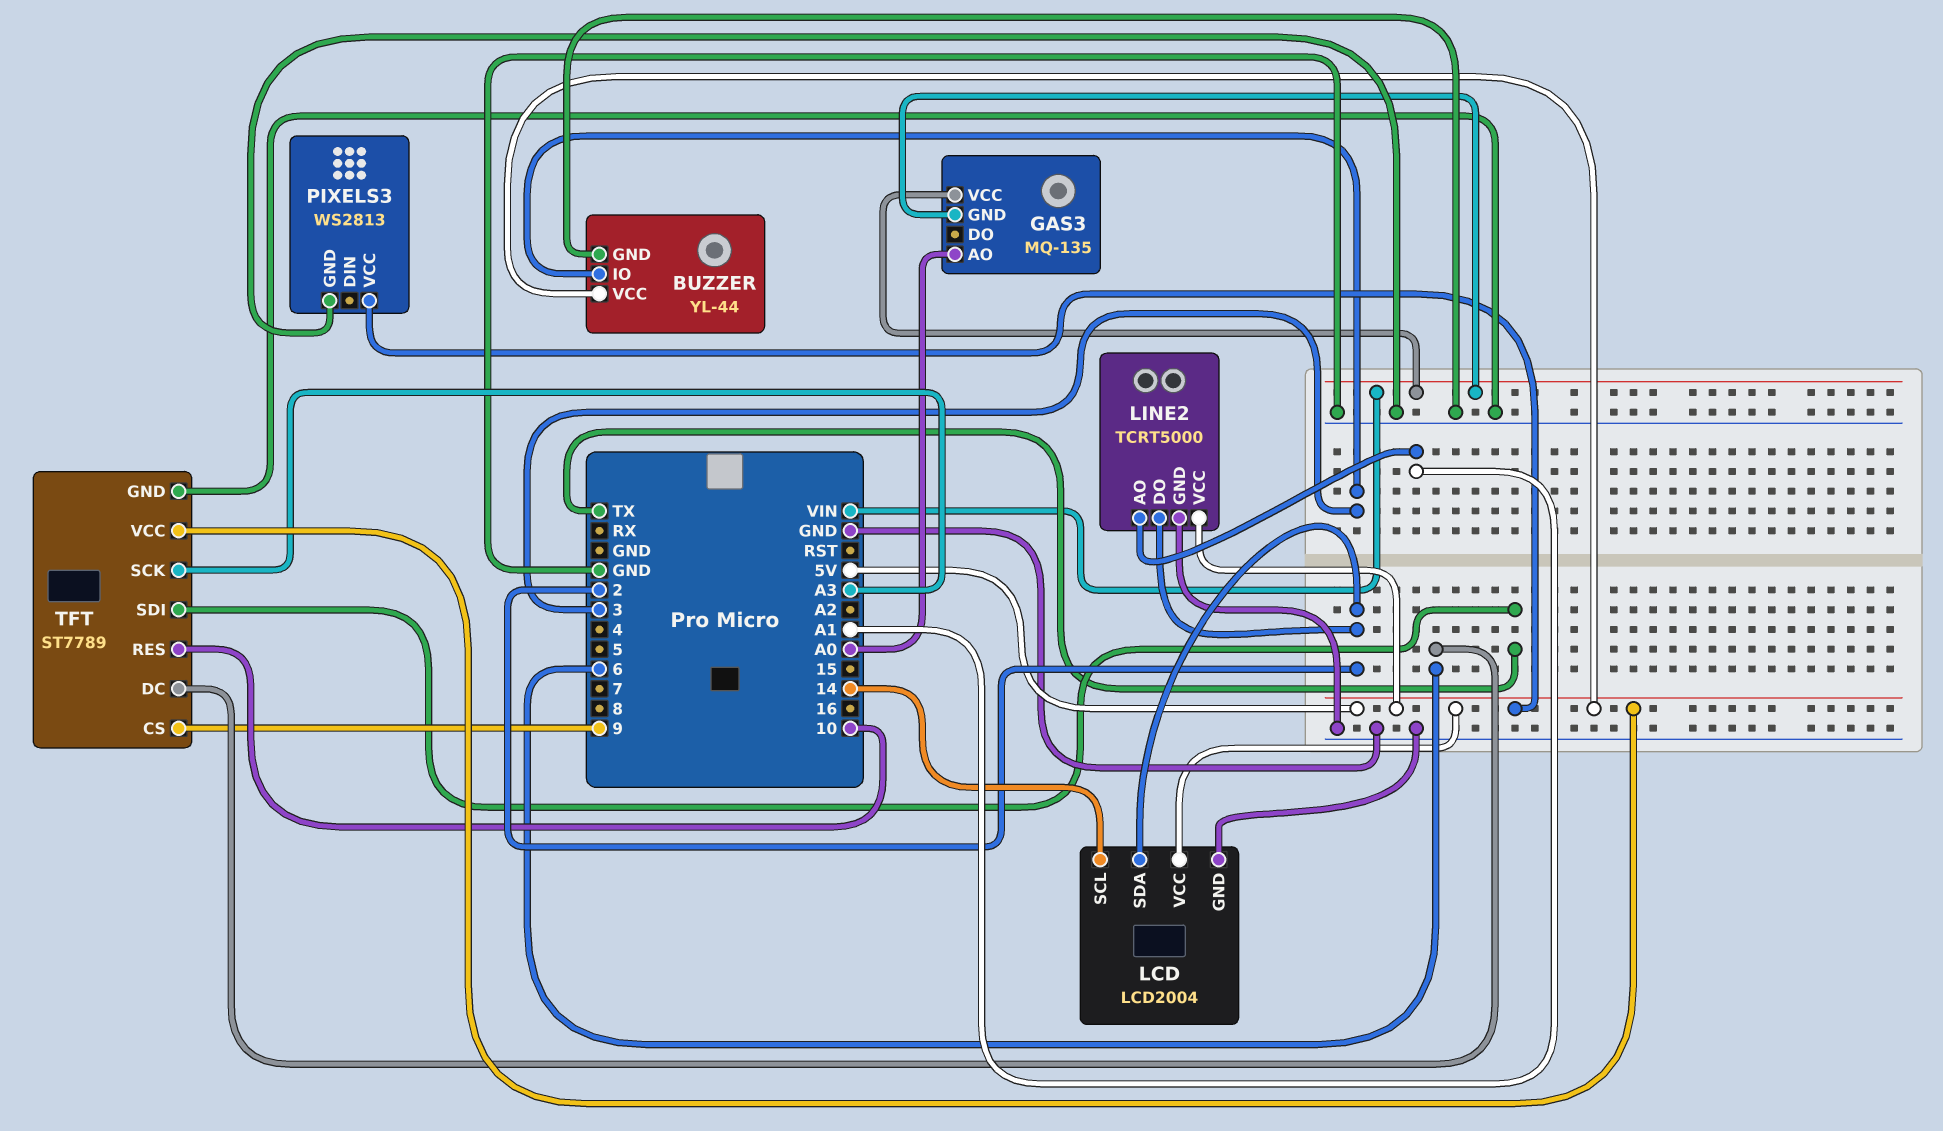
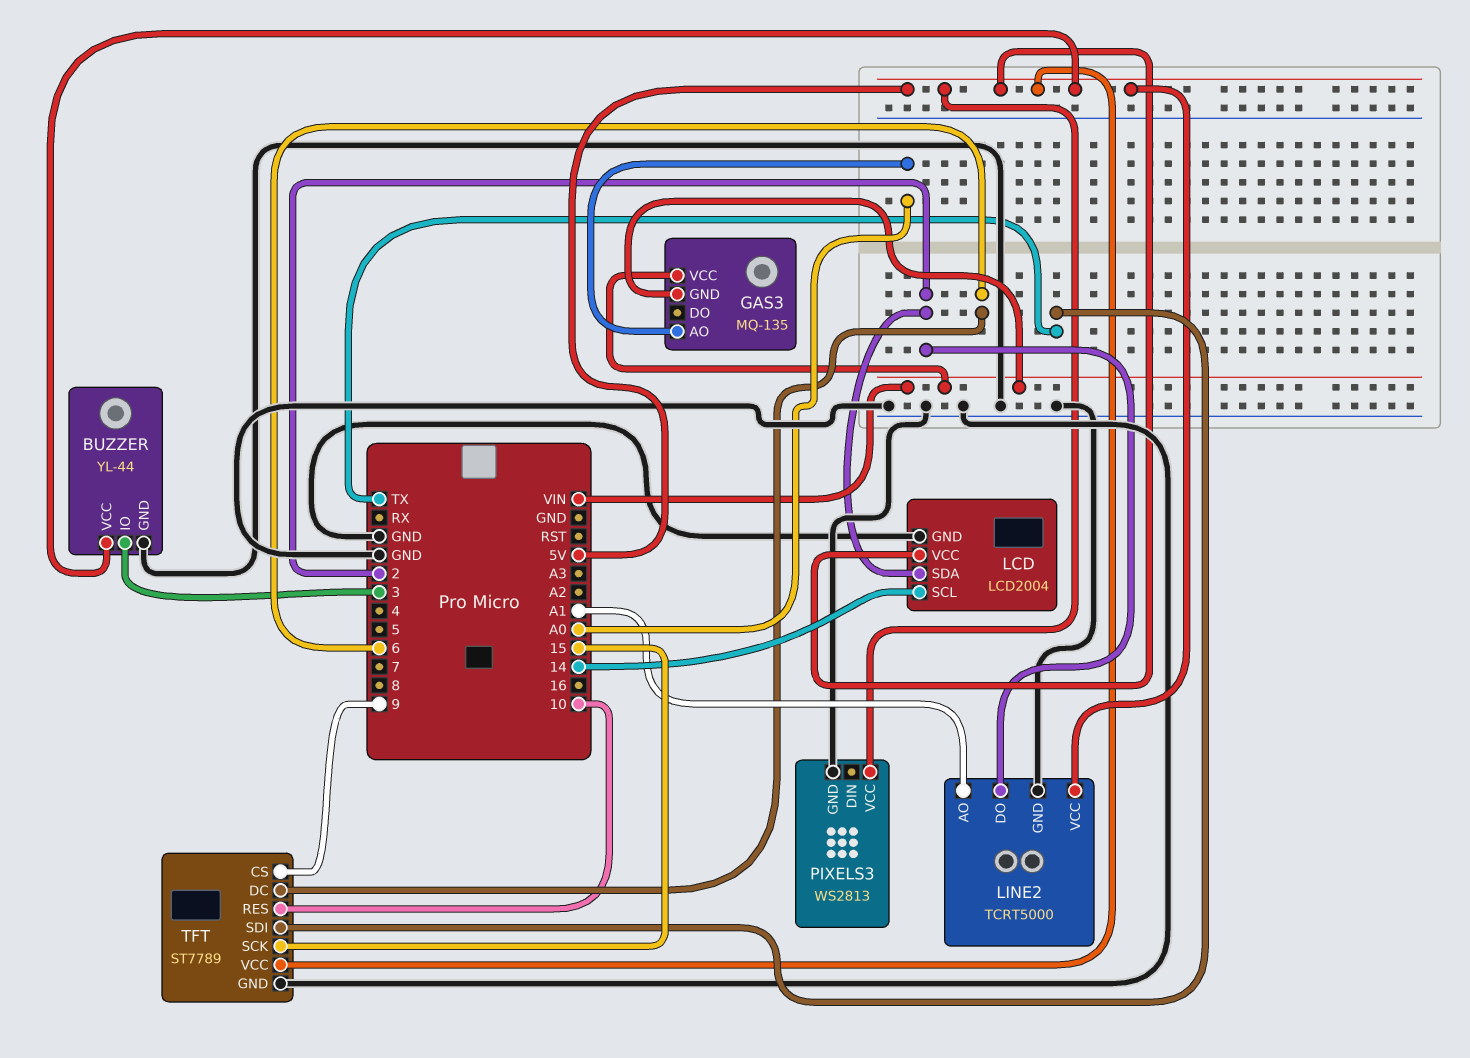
TFT pin SCK: A3 -> 15

